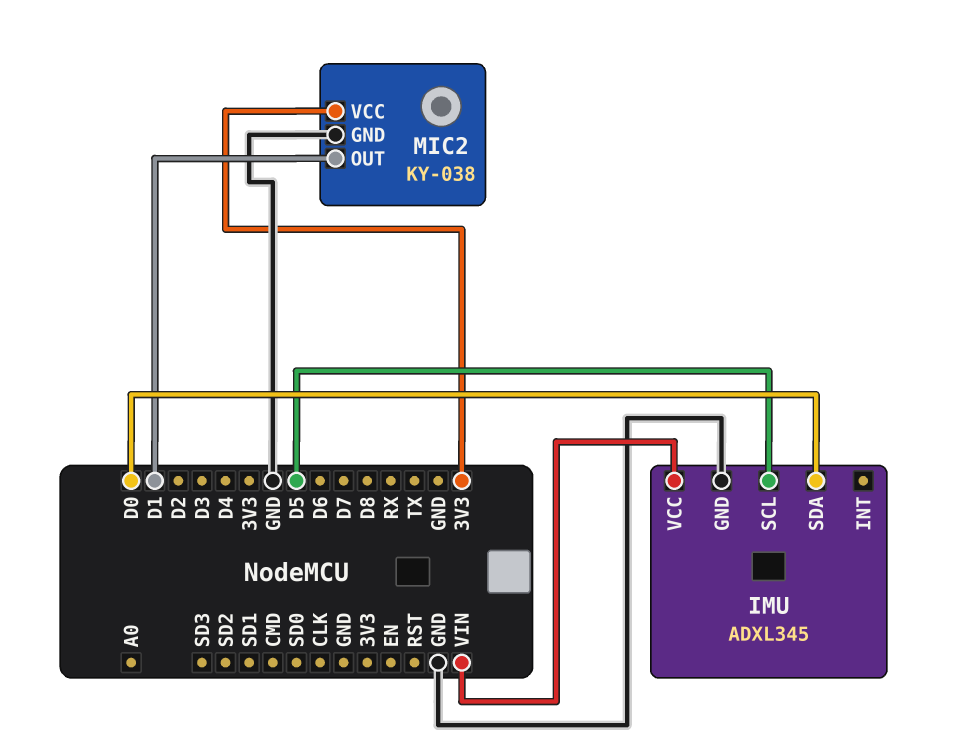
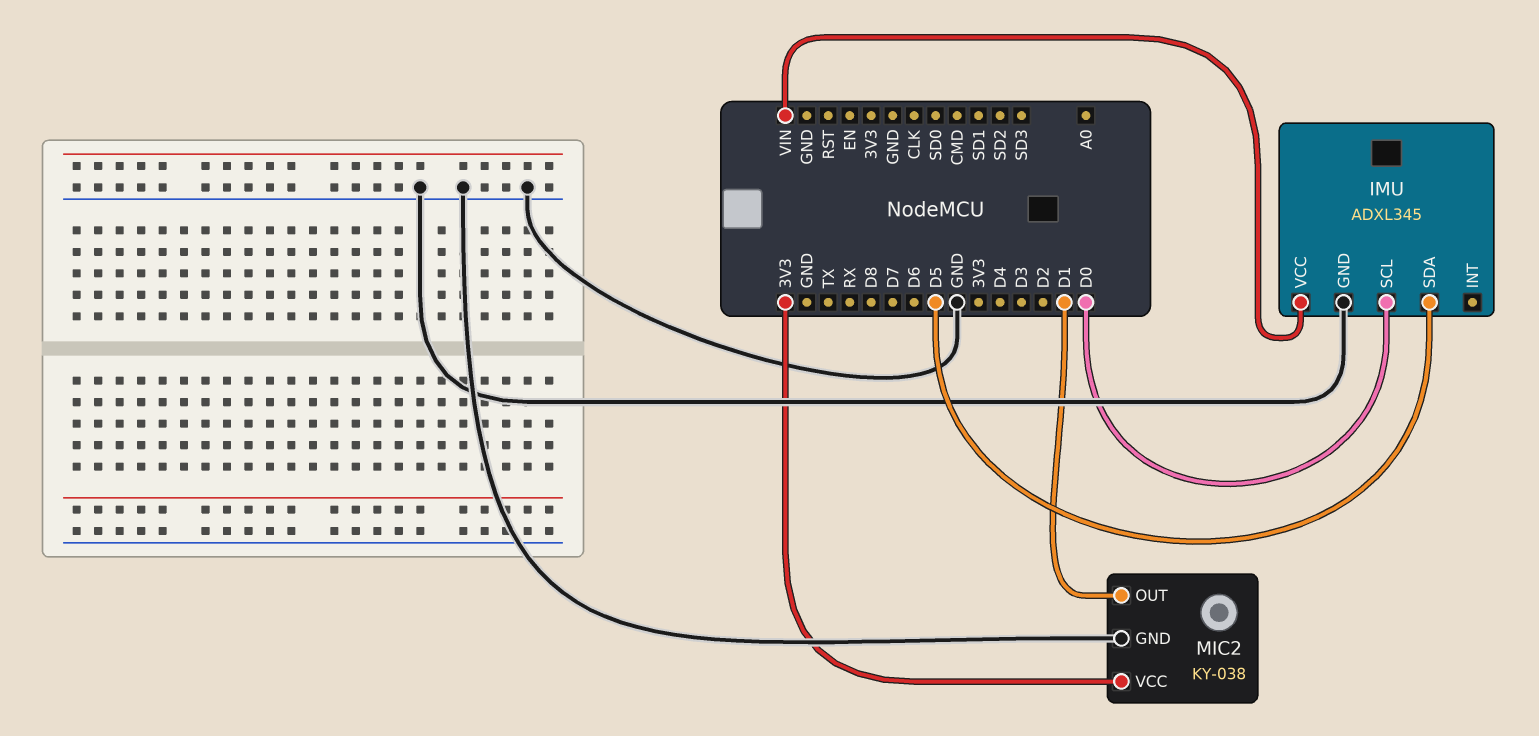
IMU pin SCL: D5 -> D0
IMU pin SDA: D0 -> D5

